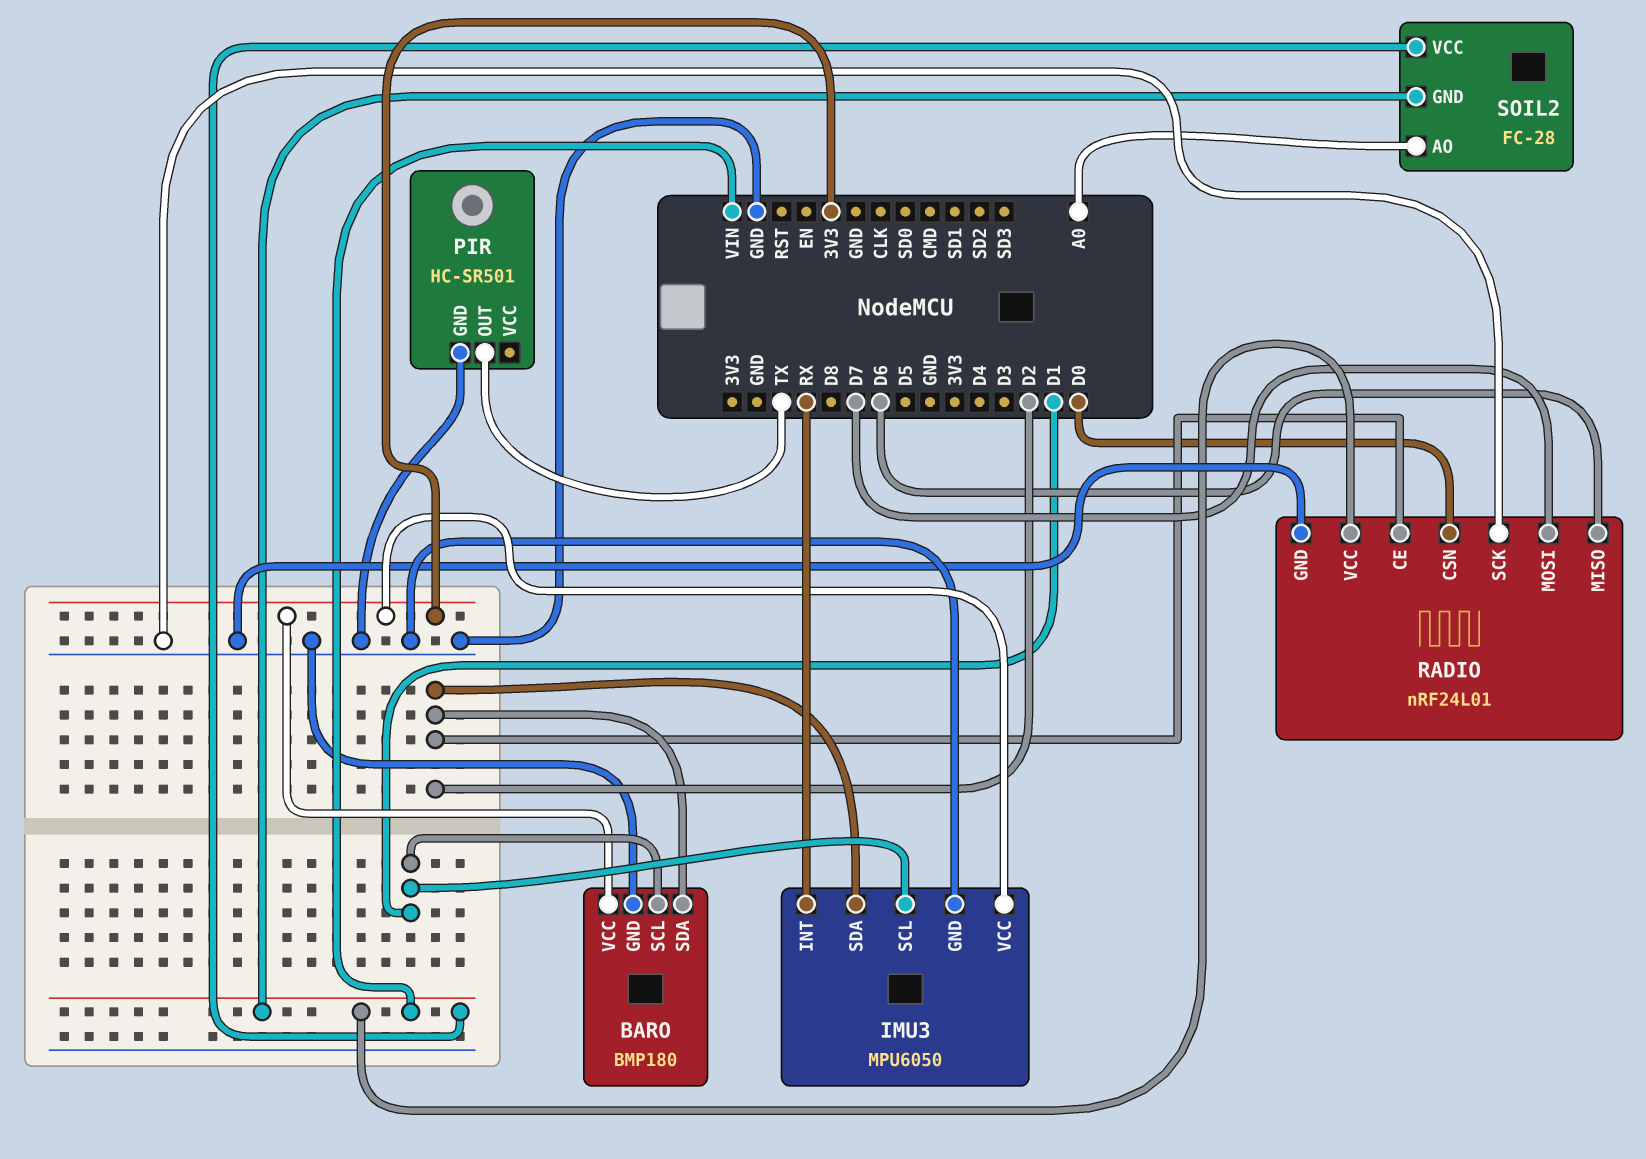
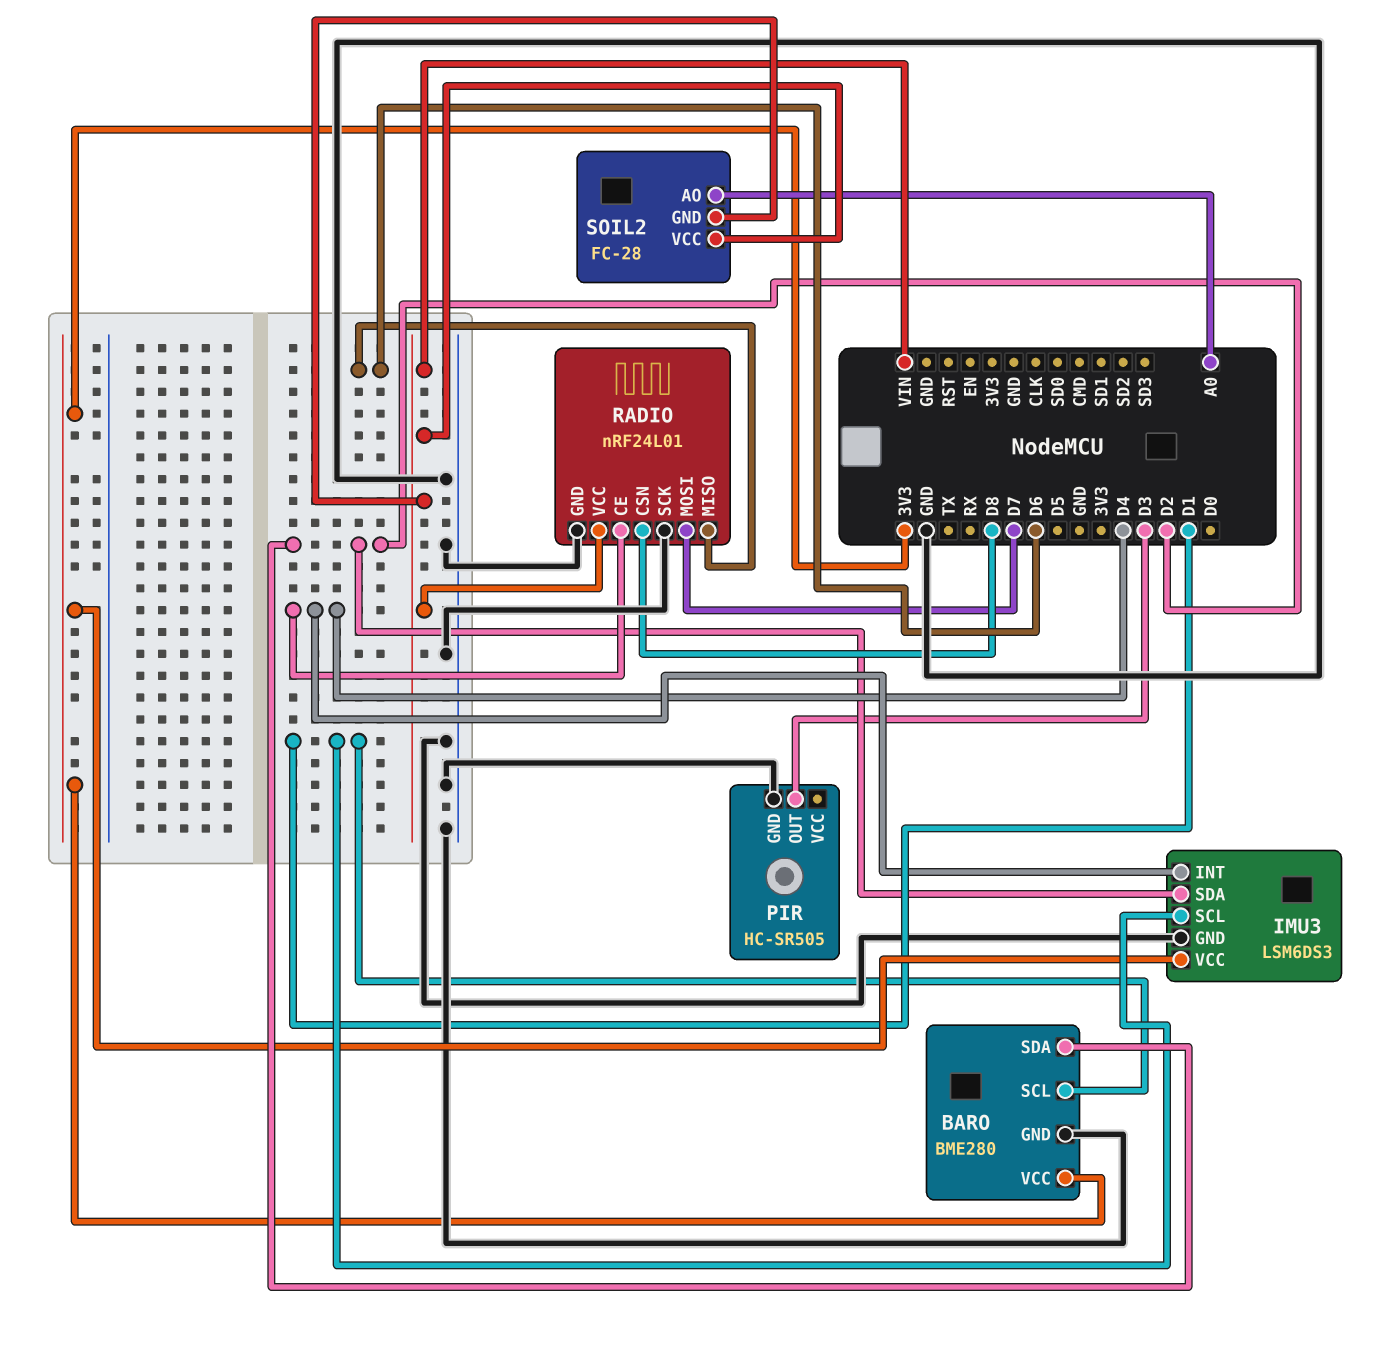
BARO: BMP180 -> BME280
IMU3: MPU6050 -> LSM6DS3
IMU3 pin INT: RX -> D4
PIR: HC-SR501 -> HC-SR505
PIR pin OUT: TX -> D3
RADIO pin CE: D2 -> D4
RADIO pin CSN: D0 -> D8

